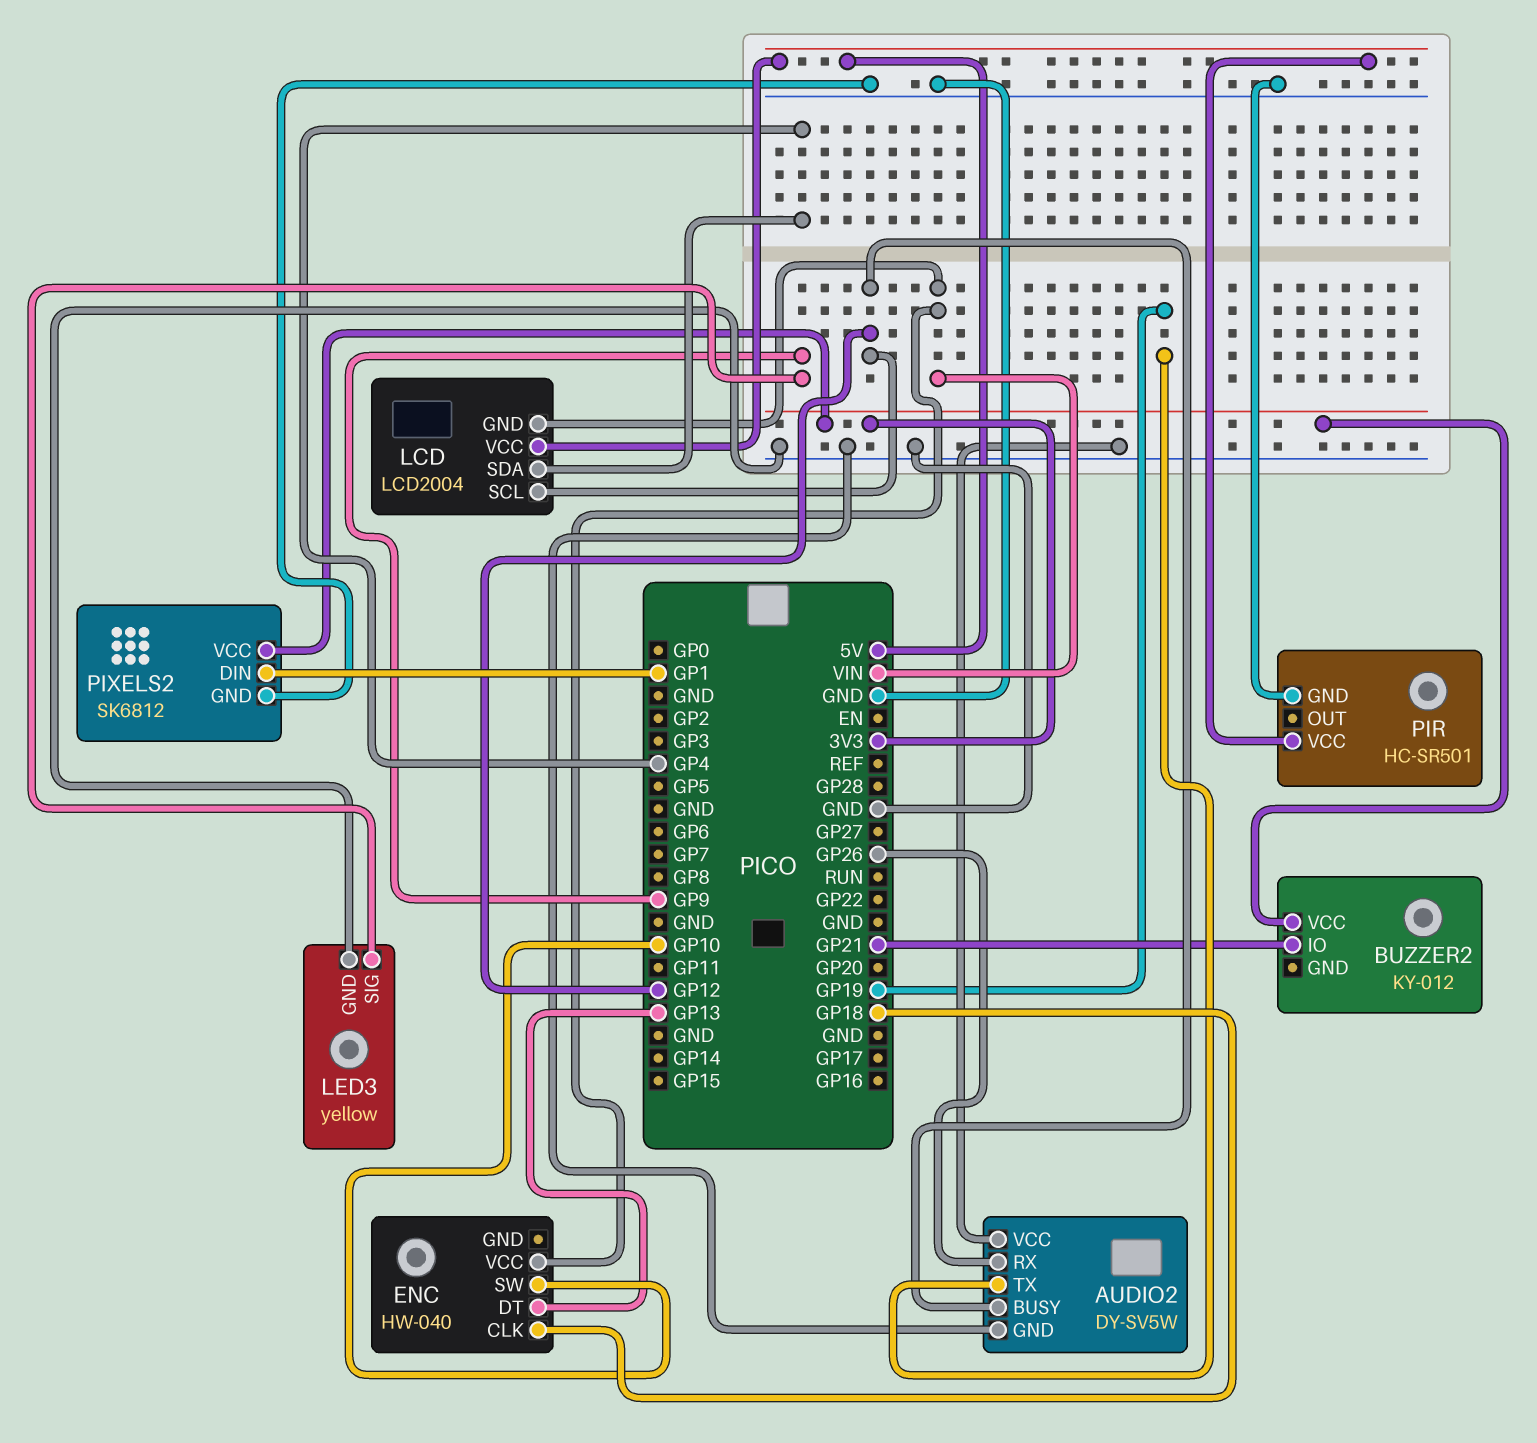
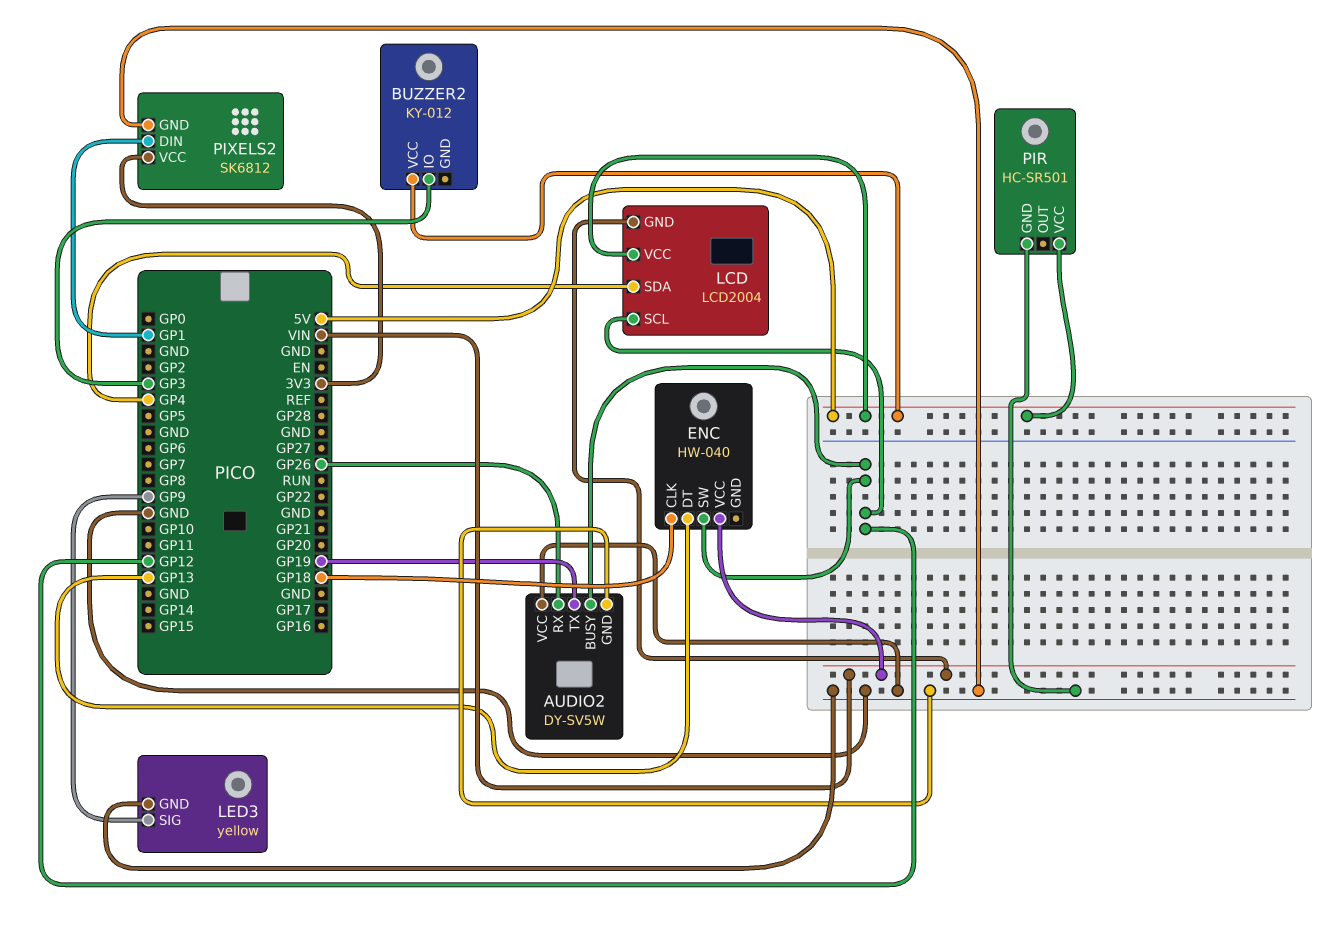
BUZZER2 pin IO: GP21 -> GP3
BUZZER2 pin VCC: 3V3 -> 5V
ENC pin SW: GP10 -> GP12

